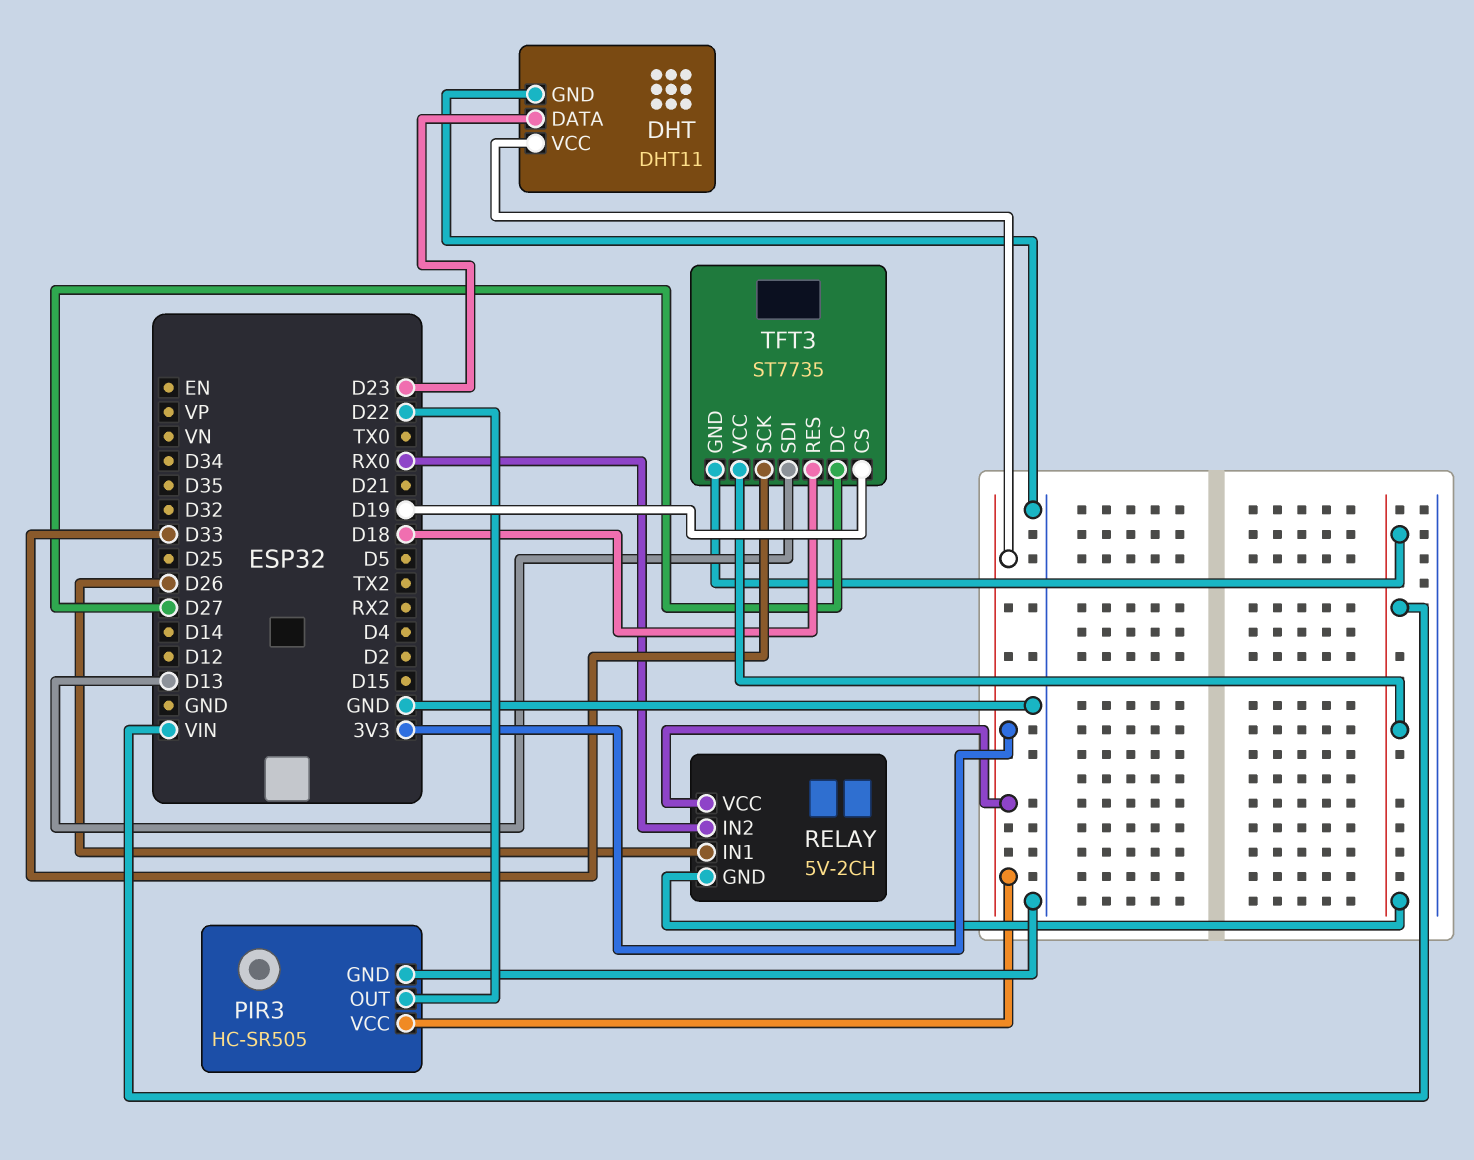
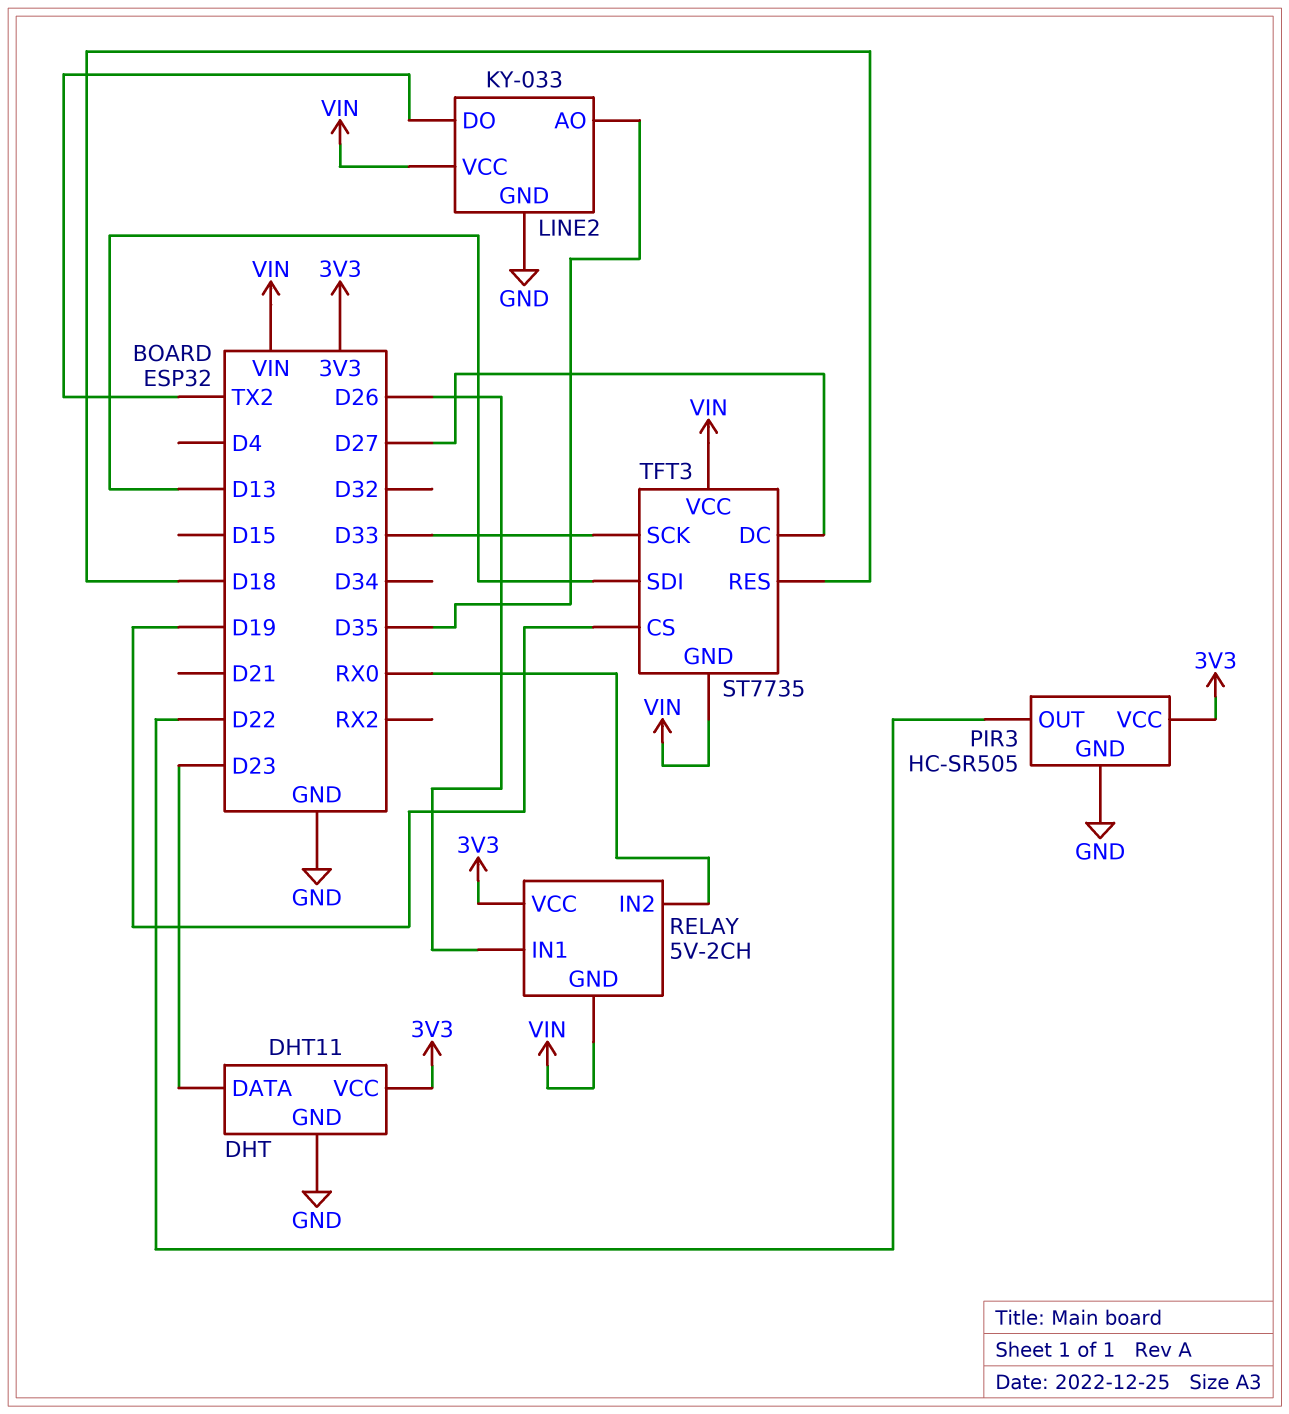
LINE2: none -> KY-033
LINE2 pin AO: none -> D35
LINE2 pin DO: none -> TX2
LINE2 pin GND: none -> GND
LINE2 pin VCC: none -> VIN

